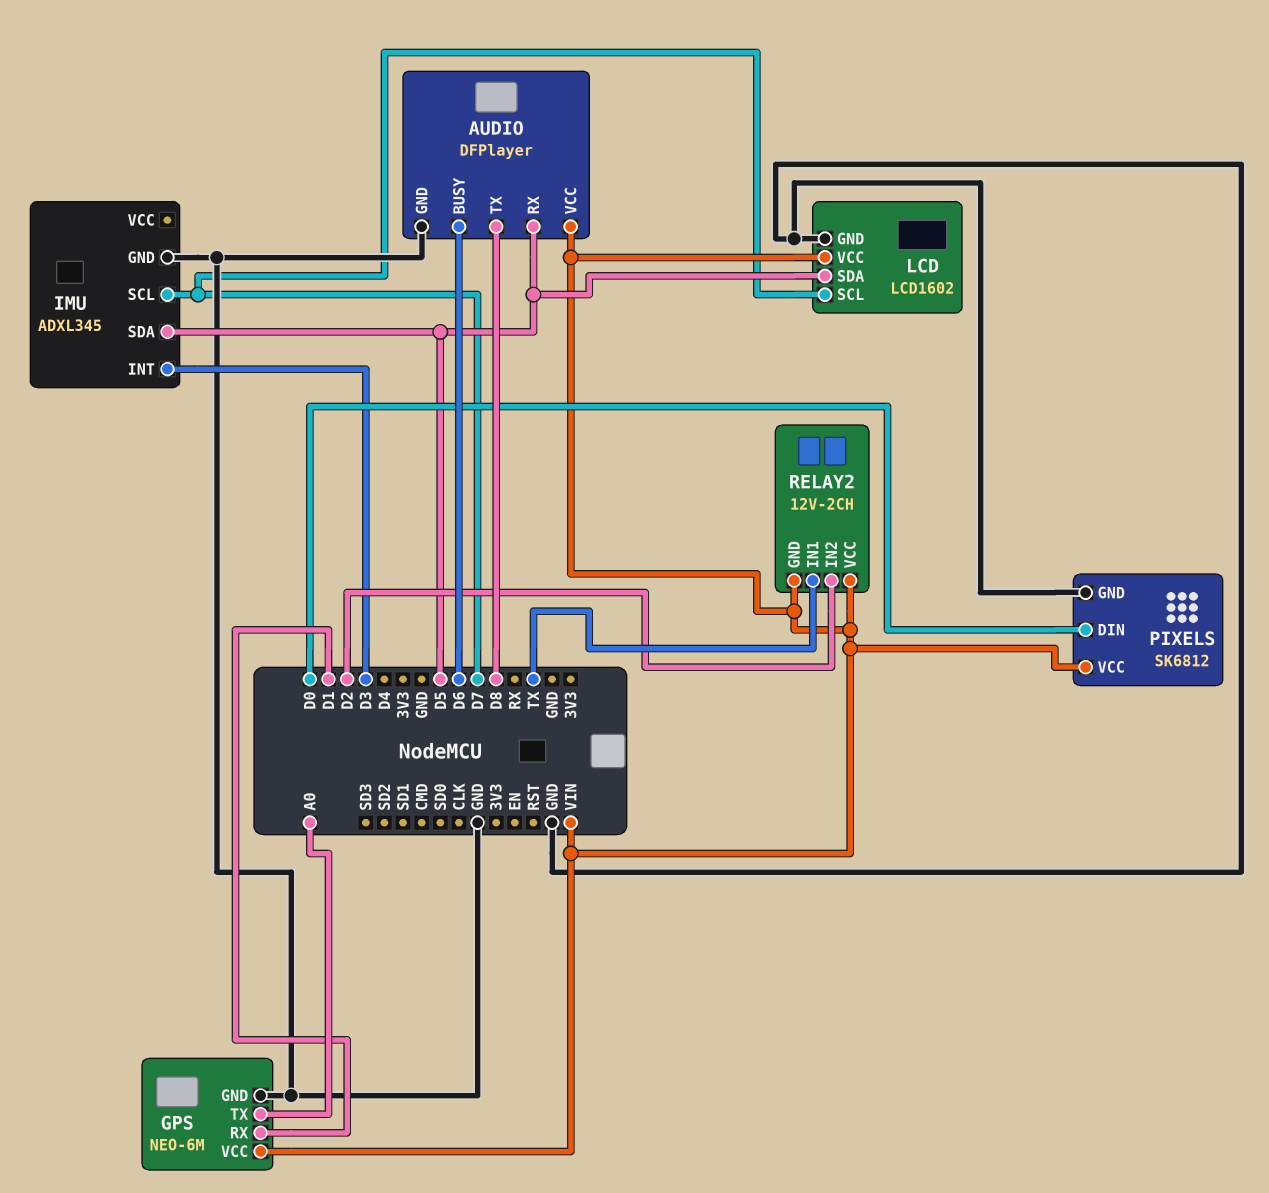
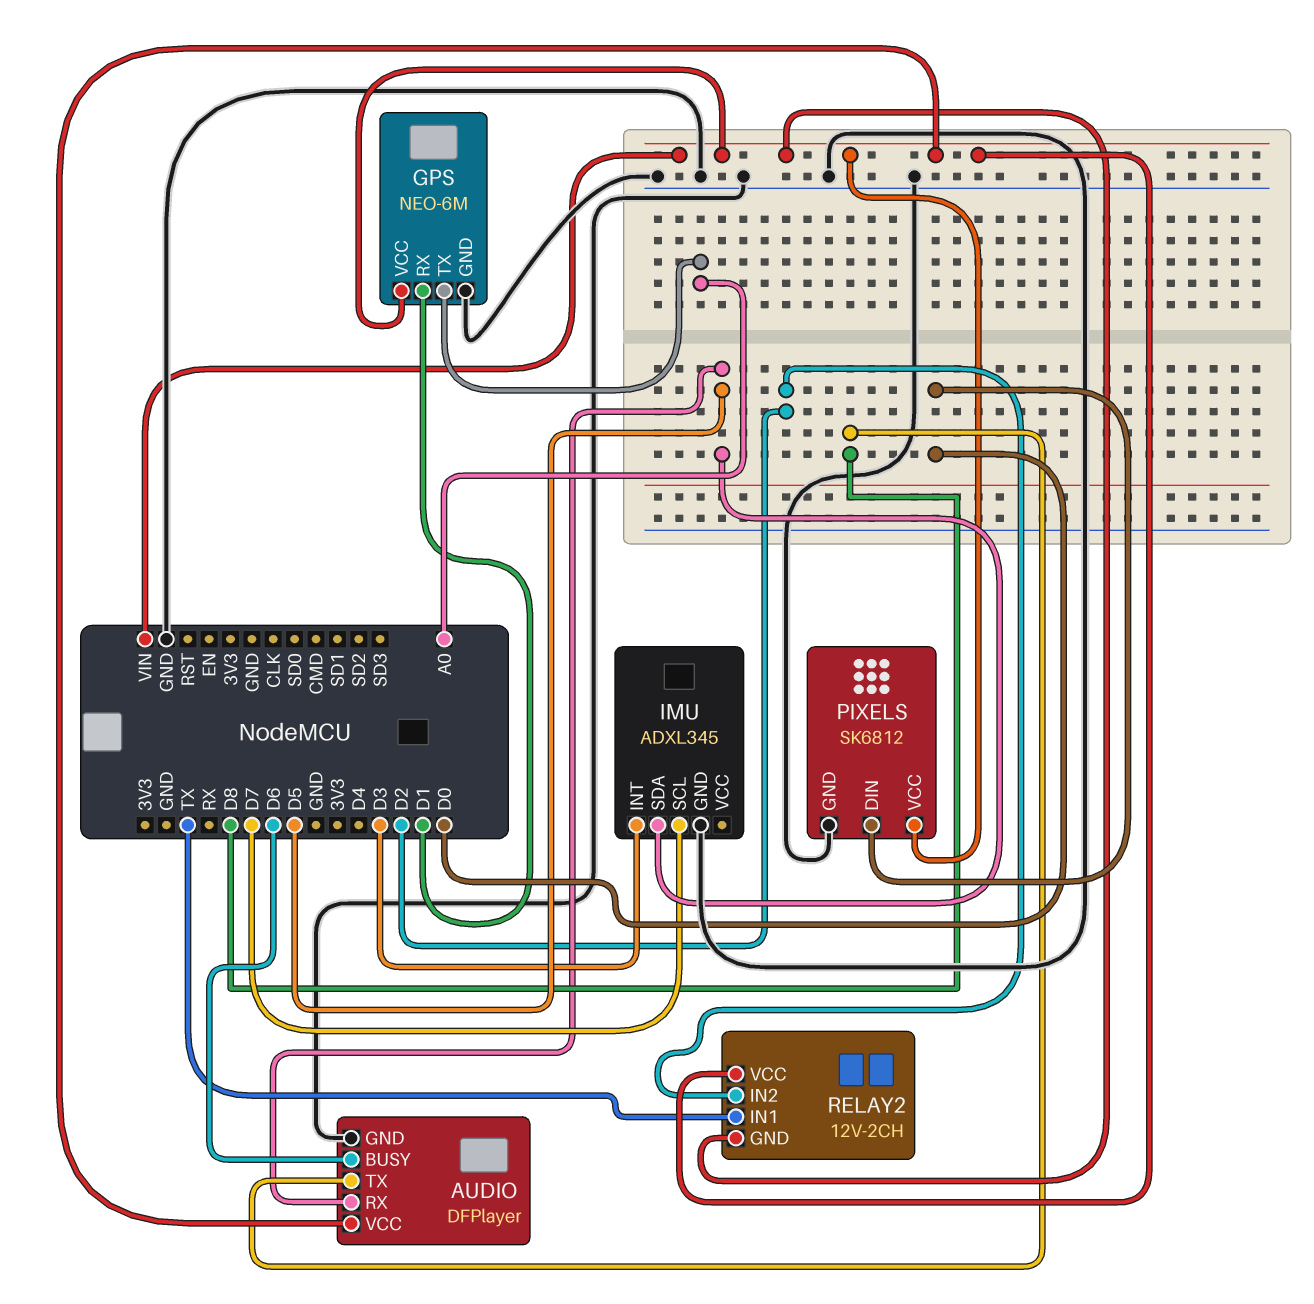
LCD: LCD1602 -> none
LCD pin GND: GND -> none
LCD pin SCL: D7 -> none
LCD pin SDA: D5 -> none
LCD pin VCC: VIN -> none

